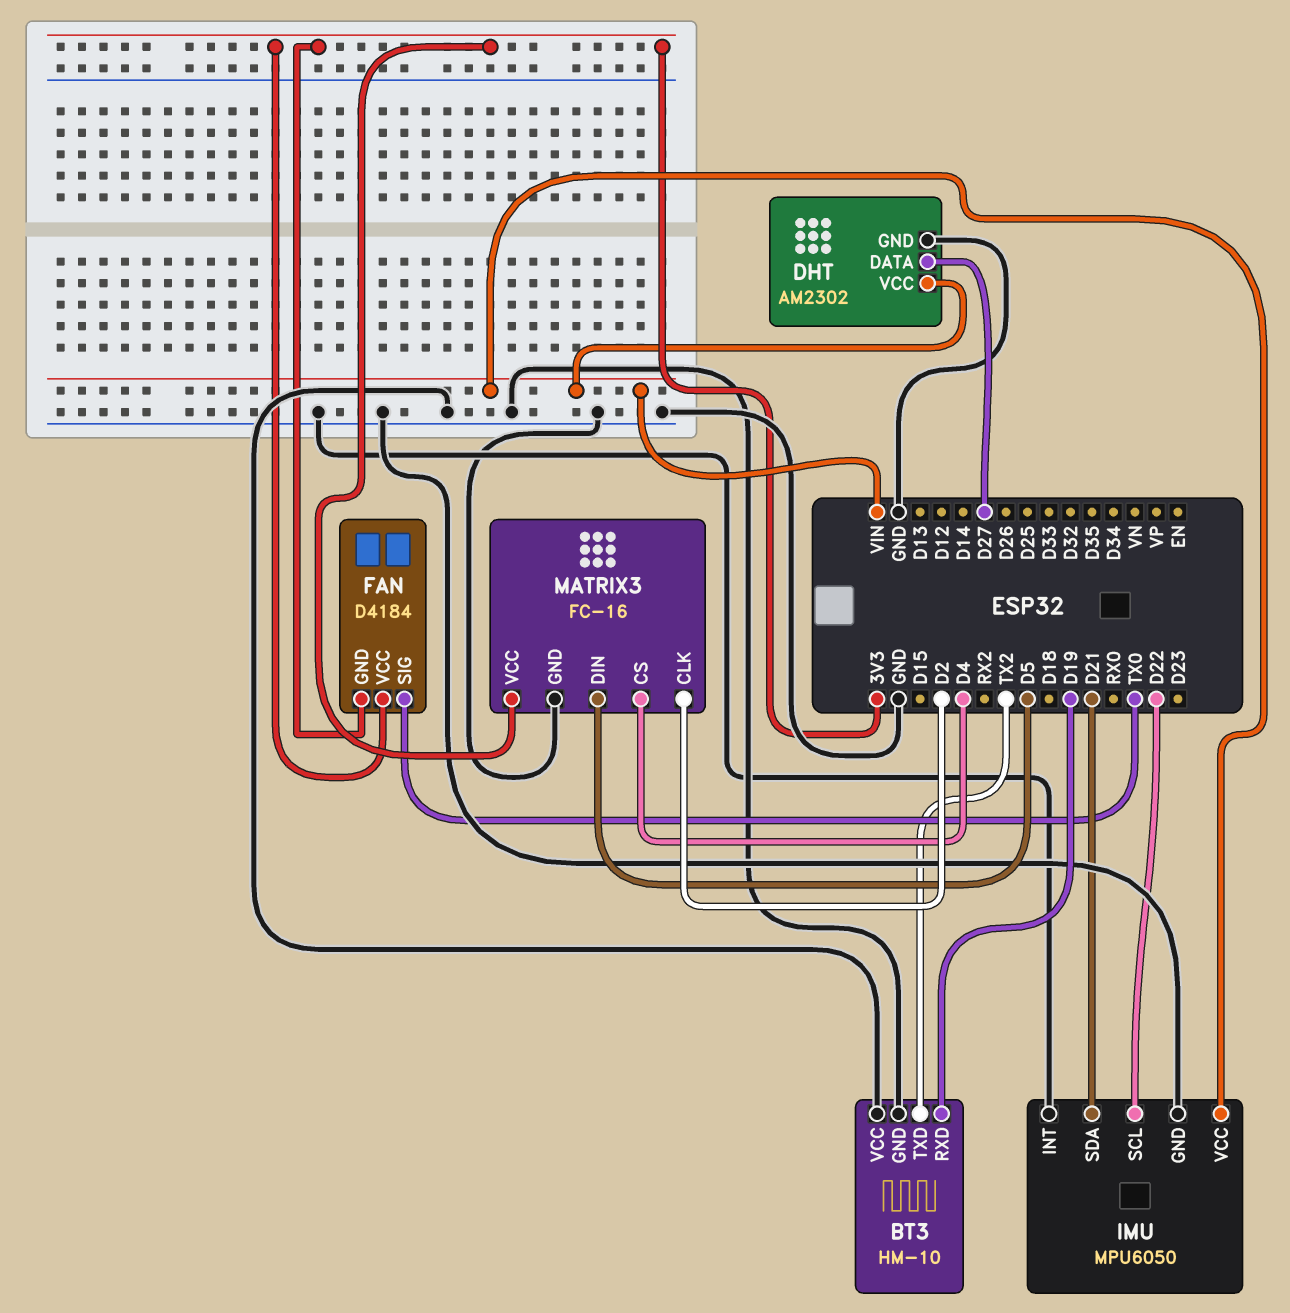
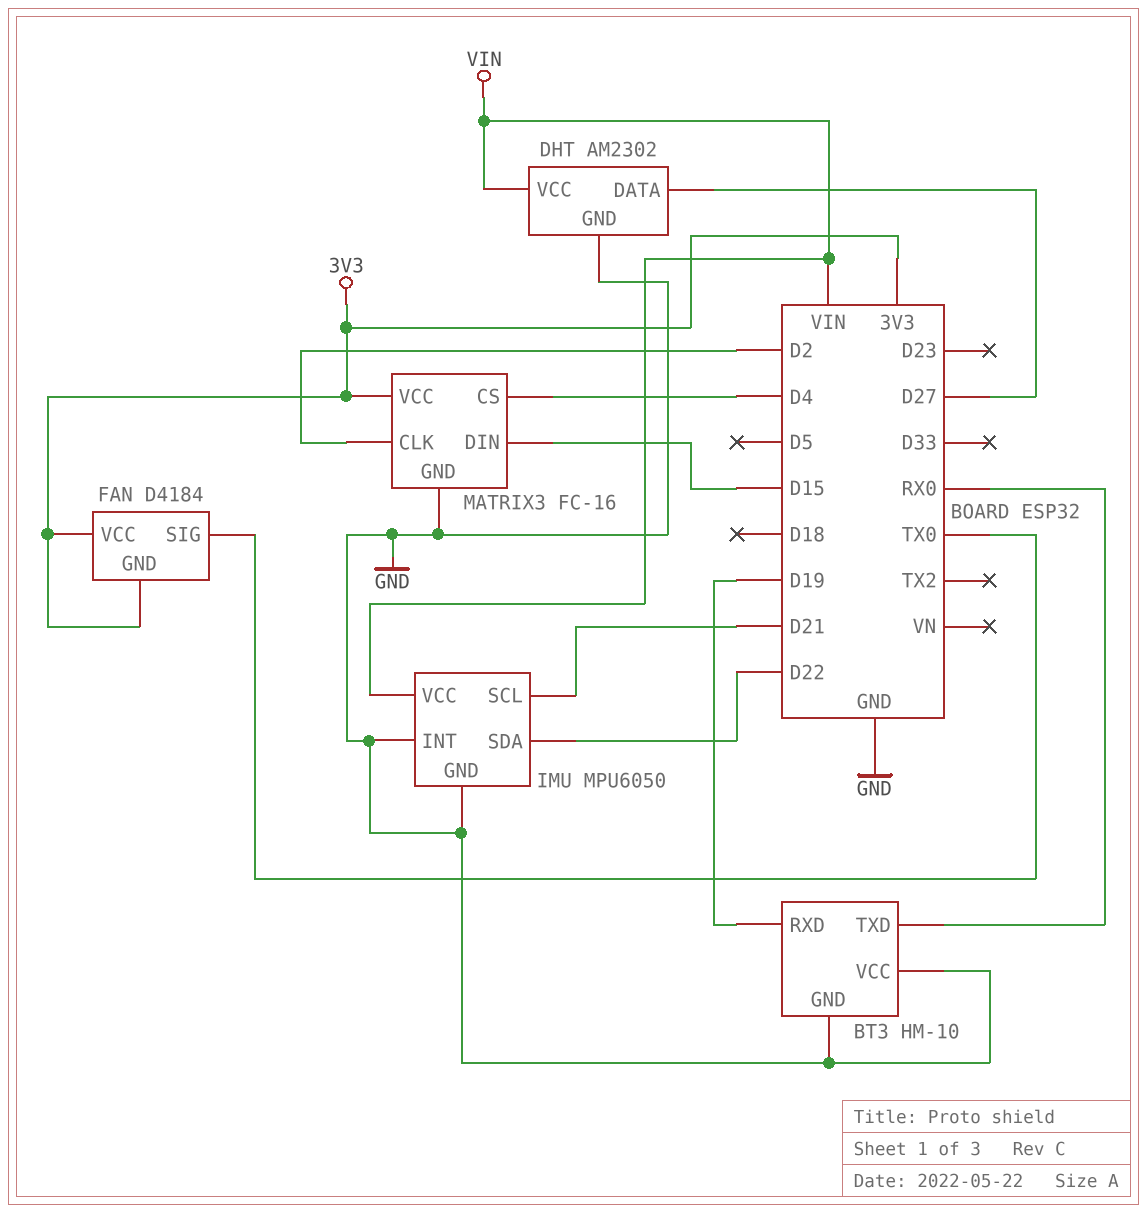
BT3 pin TXD: TX2 -> RX0
IMU pin SCL: D22 -> D21
IMU pin SDA: D21 -> D22
MATRIX3 pin DIN: D5 -> D15

